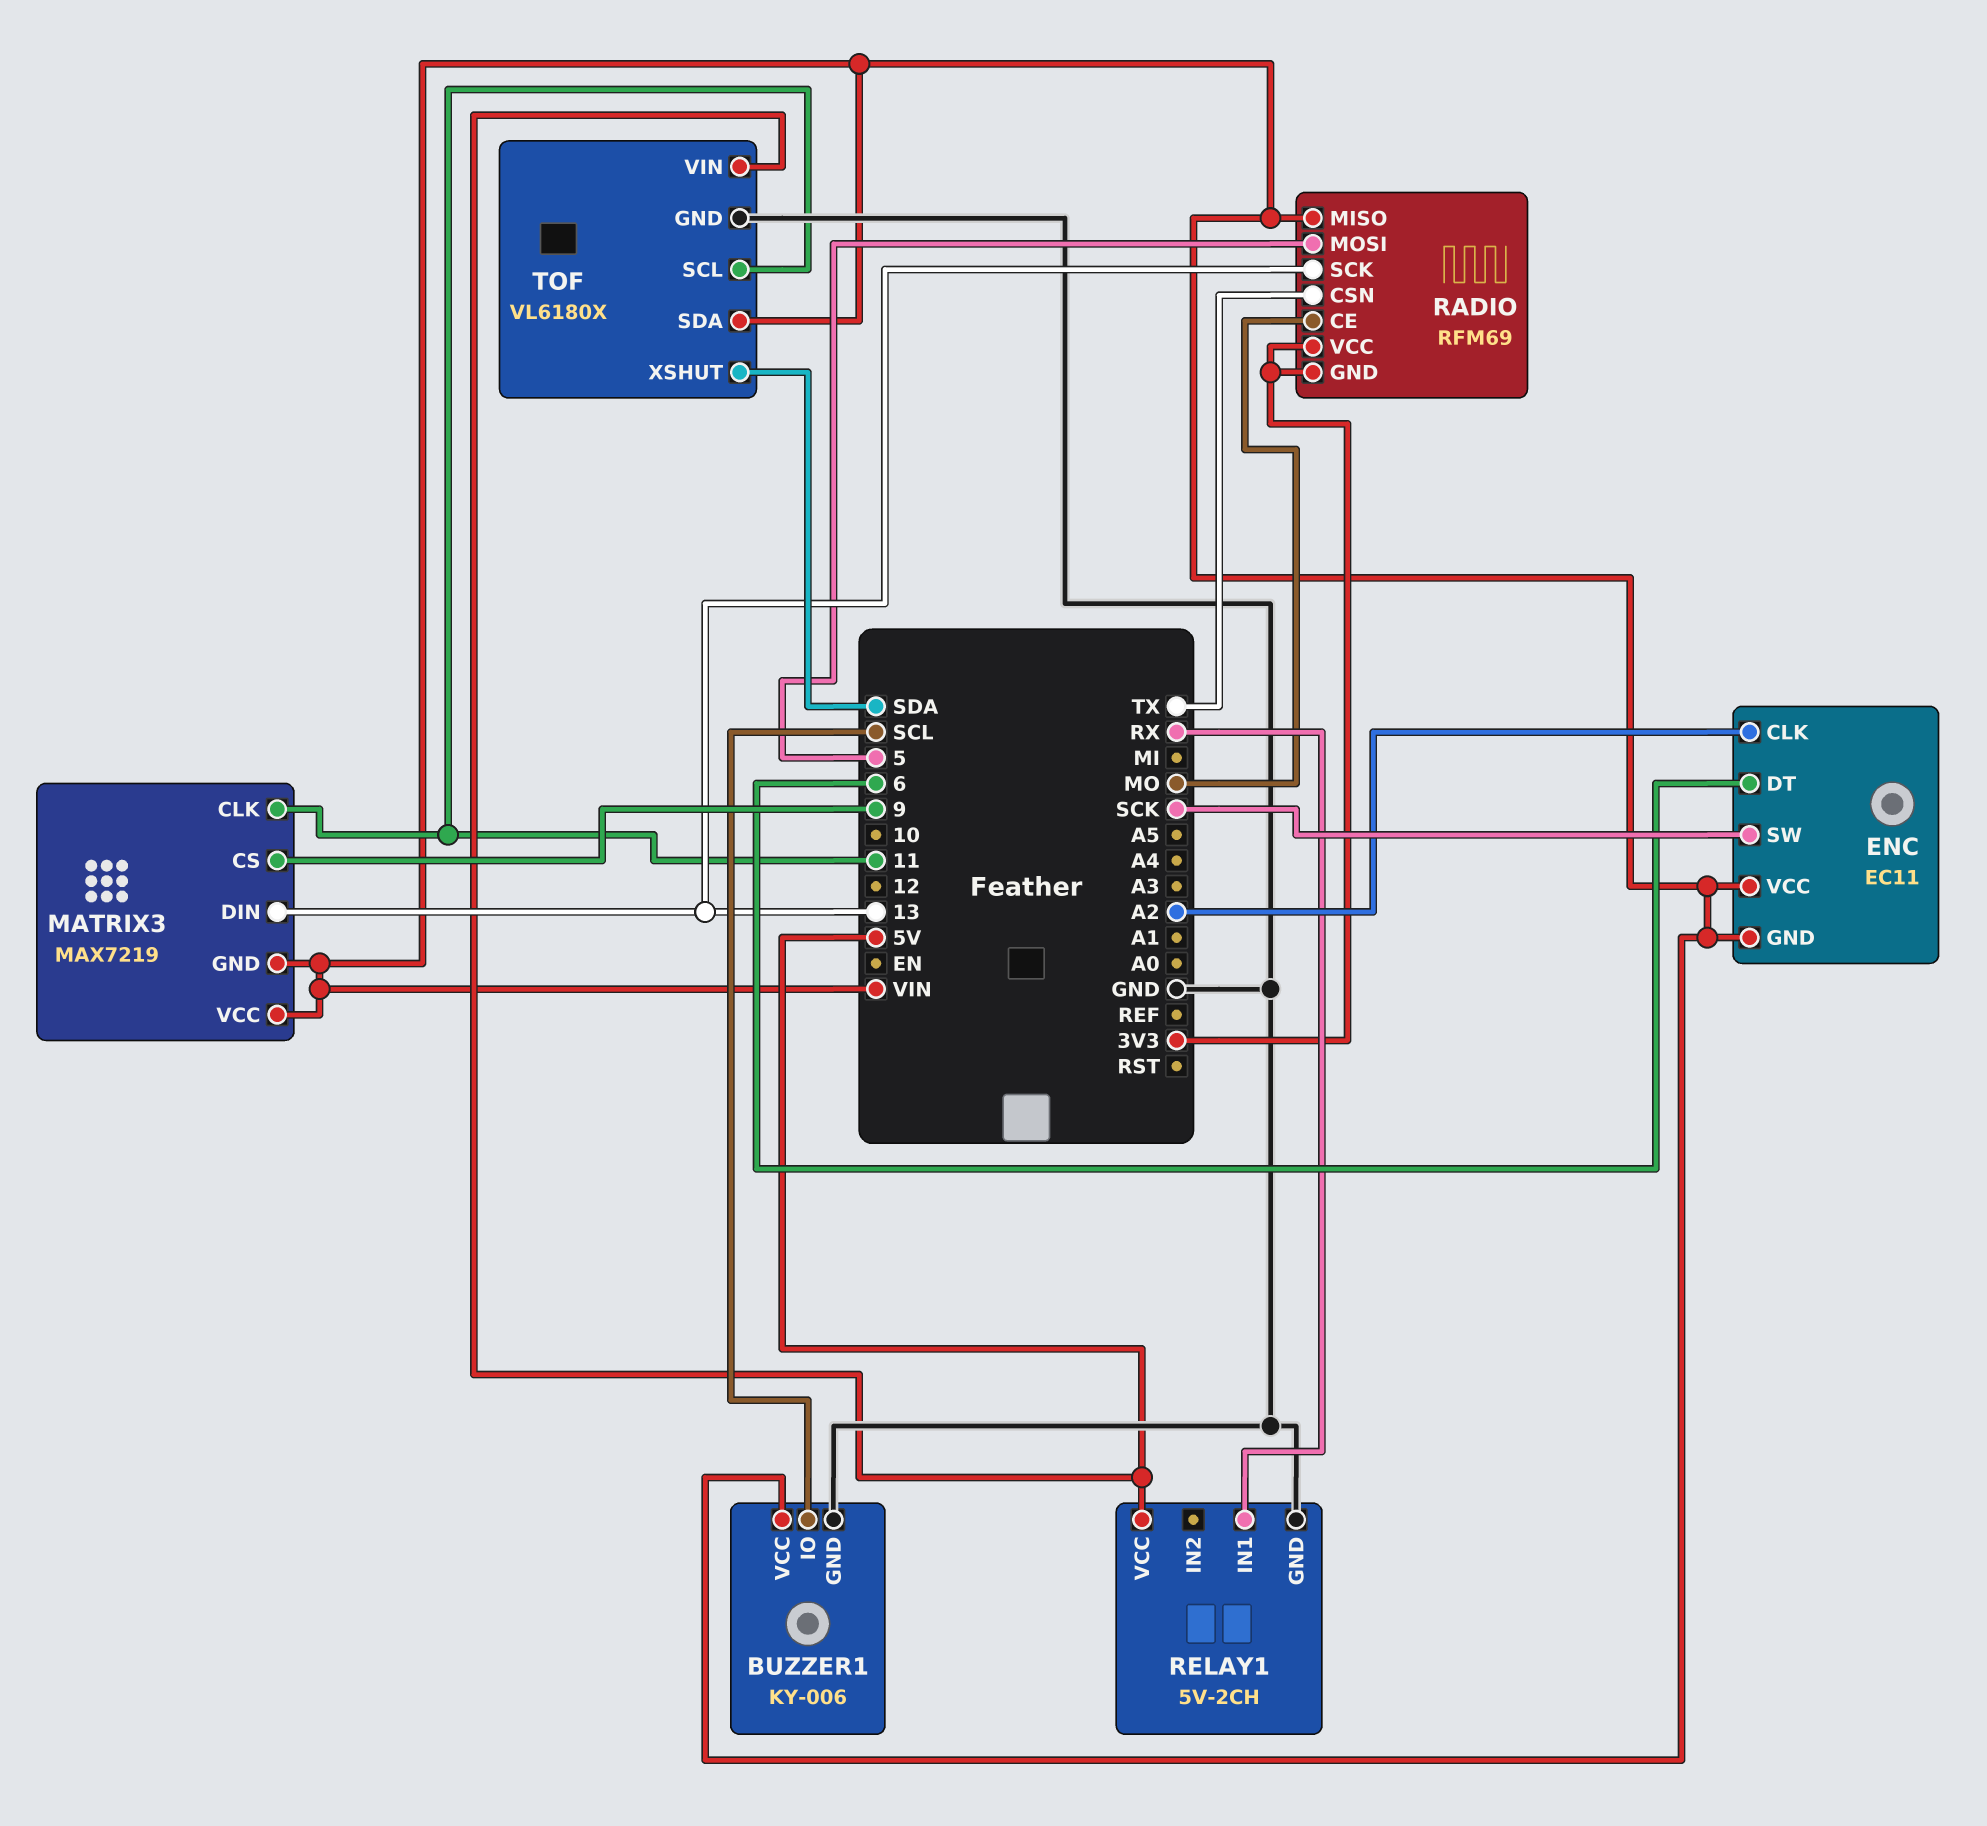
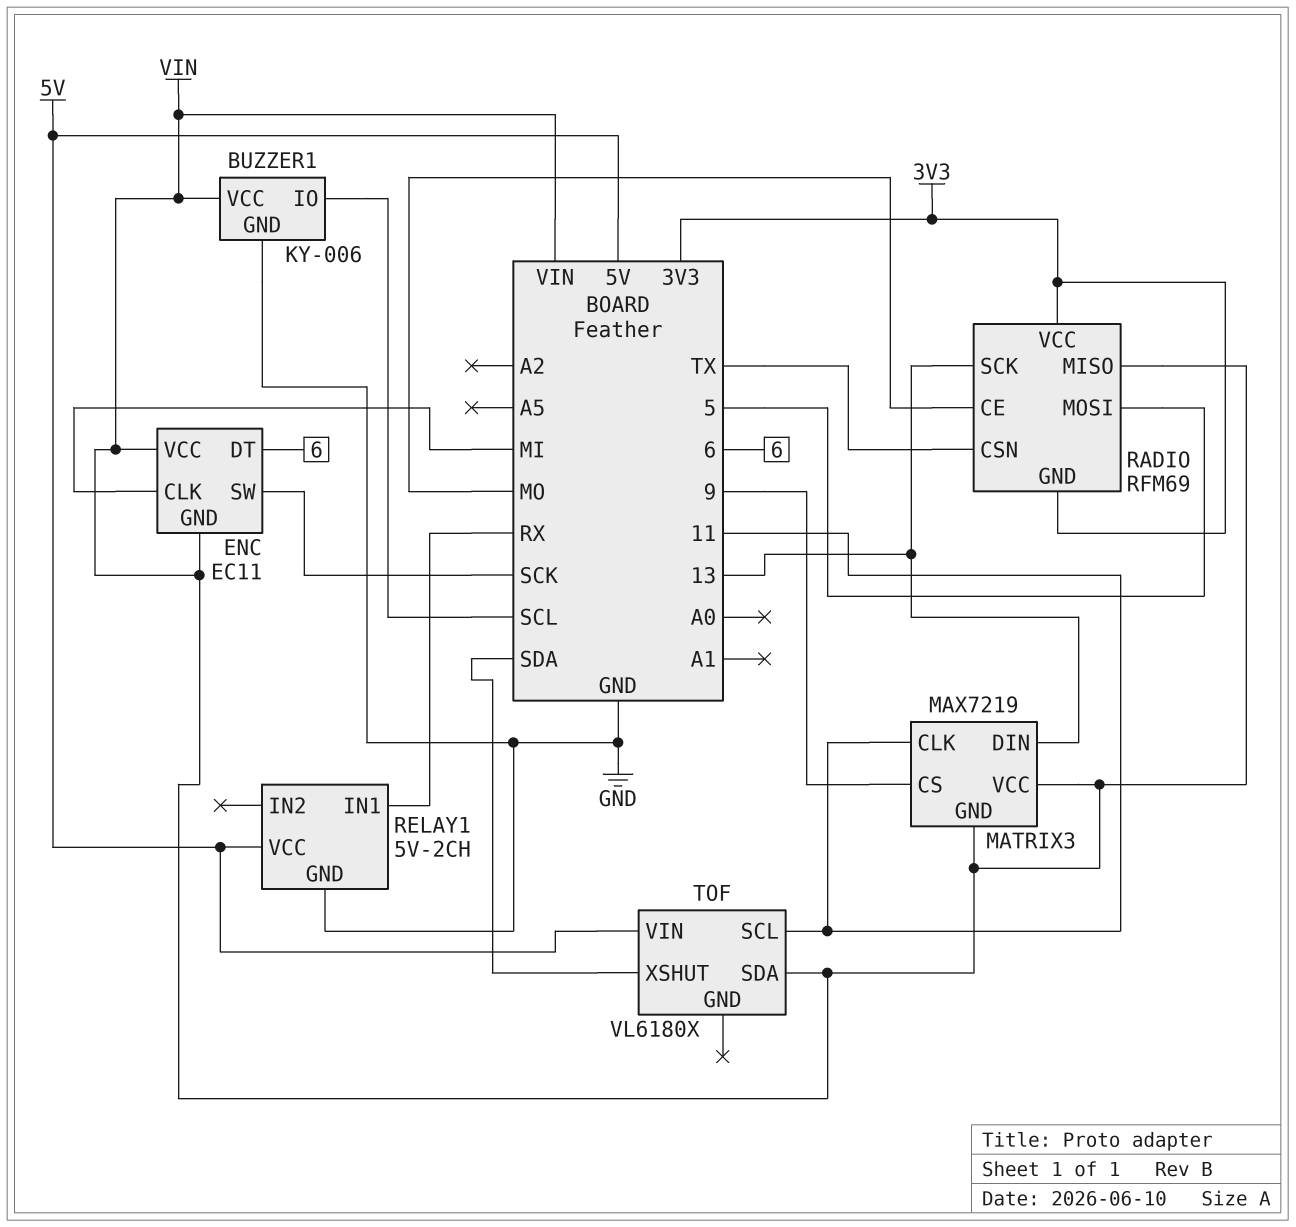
ENC pin CLK: A2 -> MI
TOF pin GND: GND -> none

